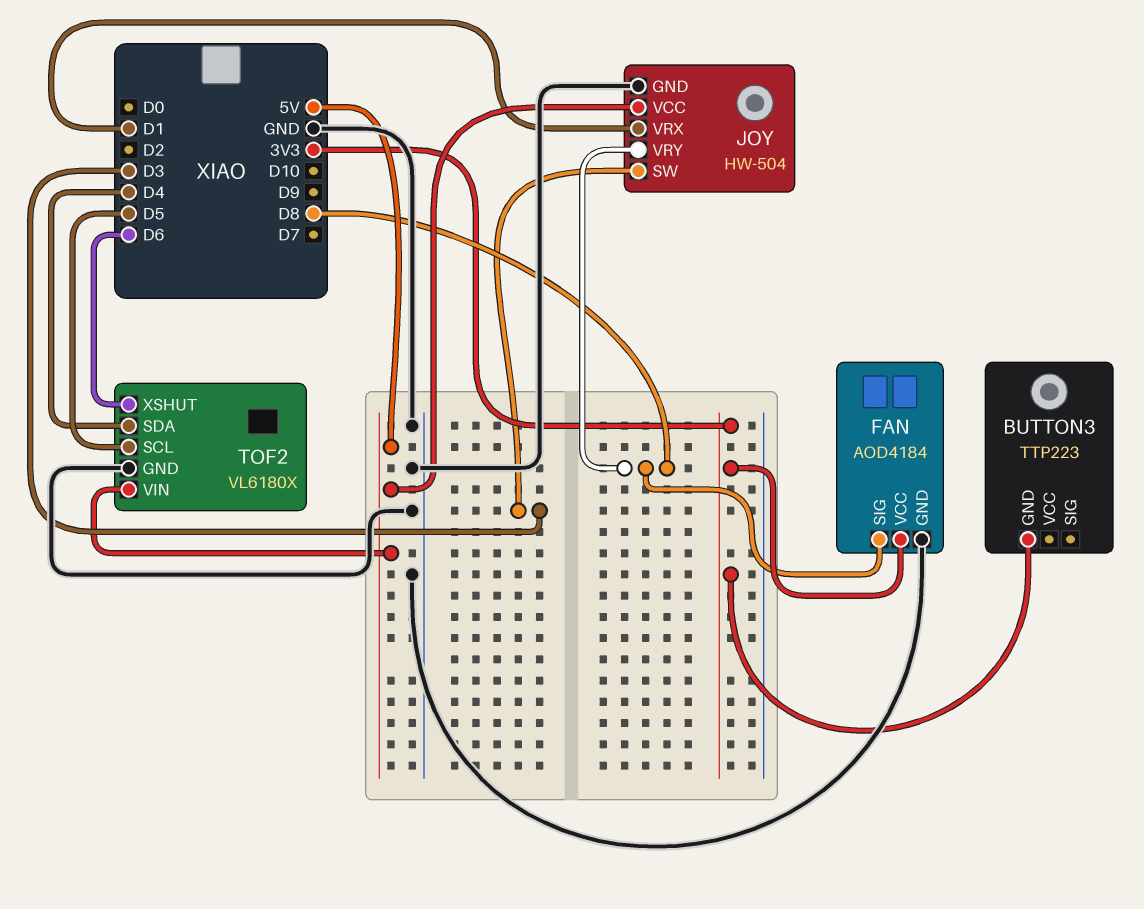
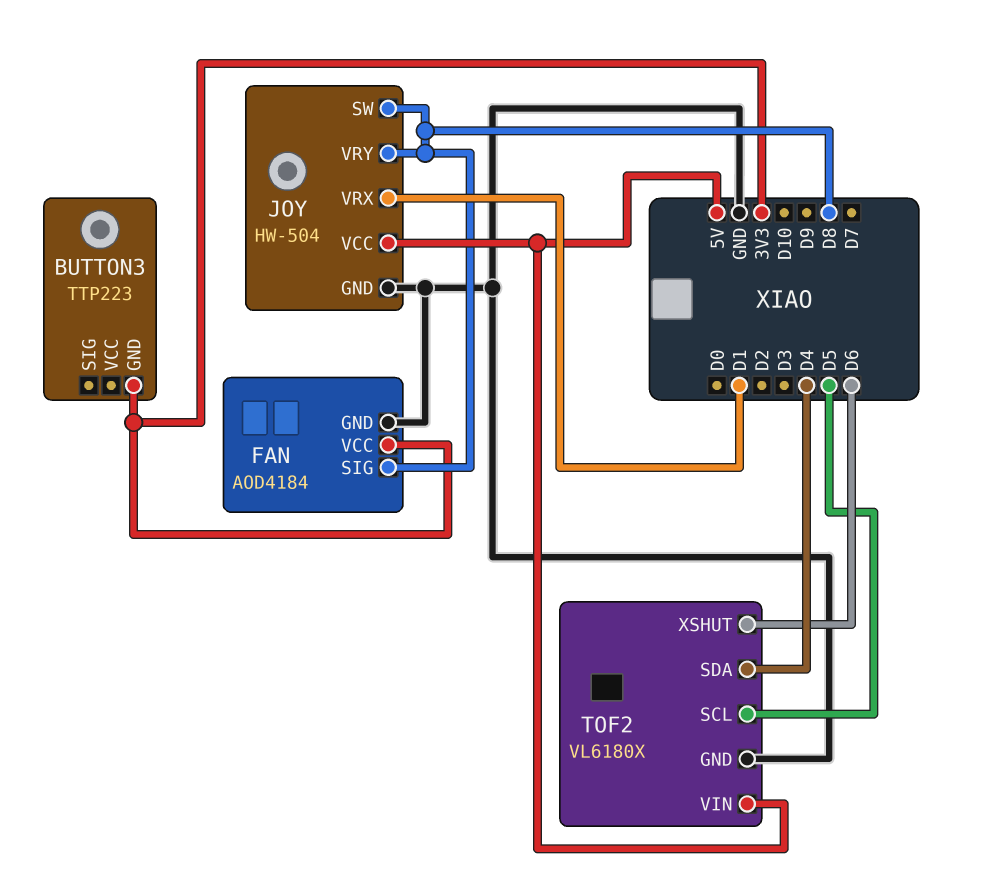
JOY pin SW: D3 -> D8

